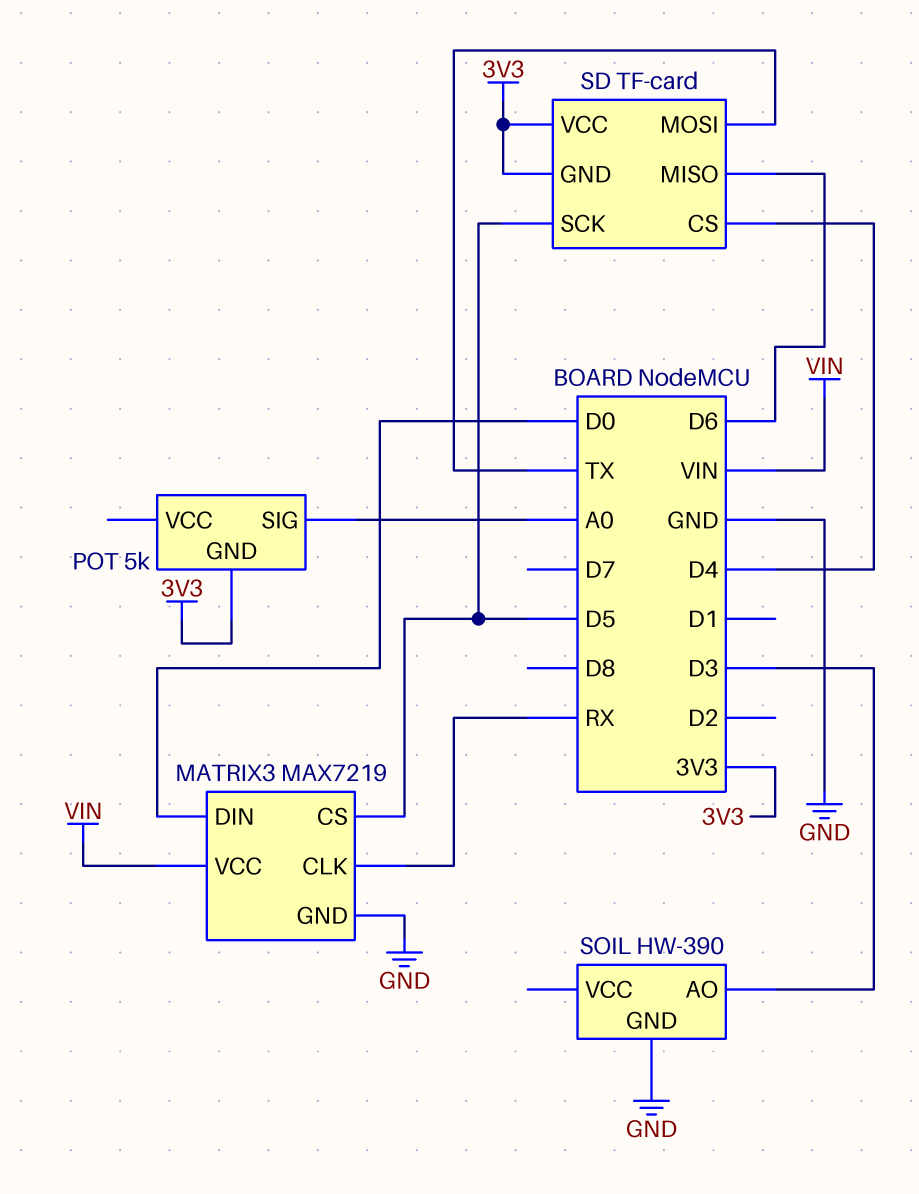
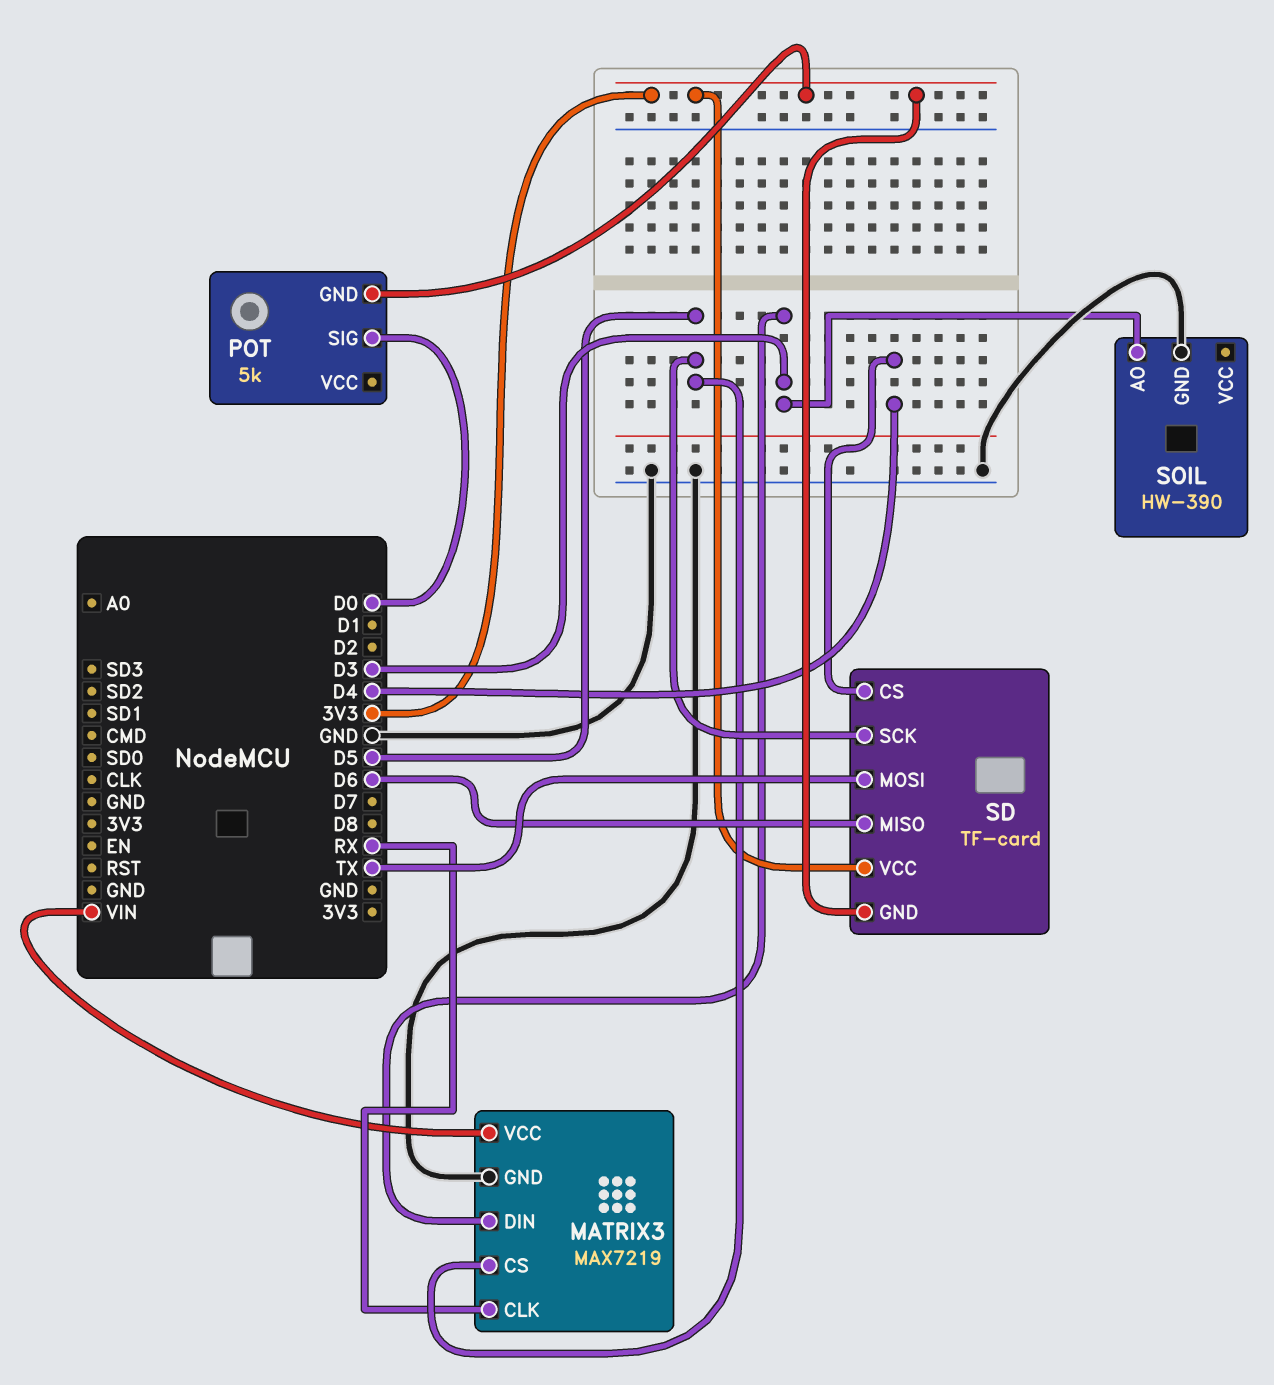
MATRIX3 pin DIN: D0 -> D3
POT pin SIG: A0 -> D0

